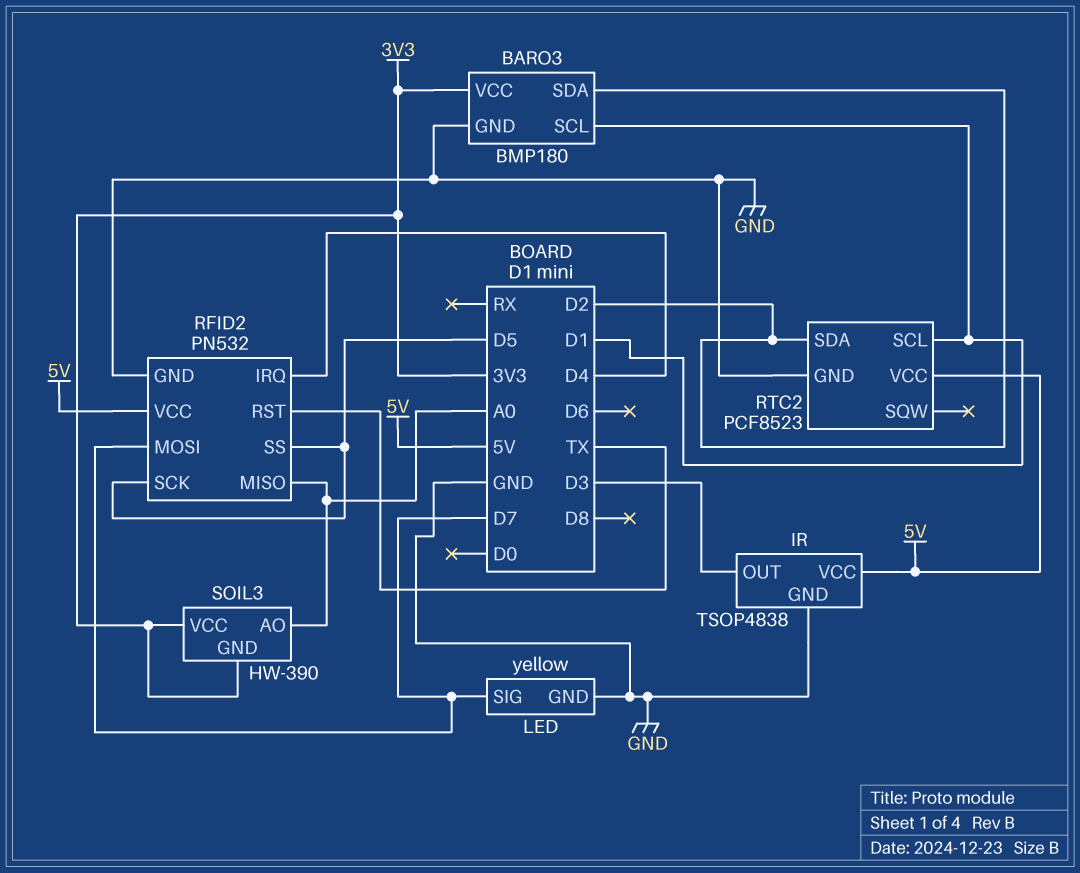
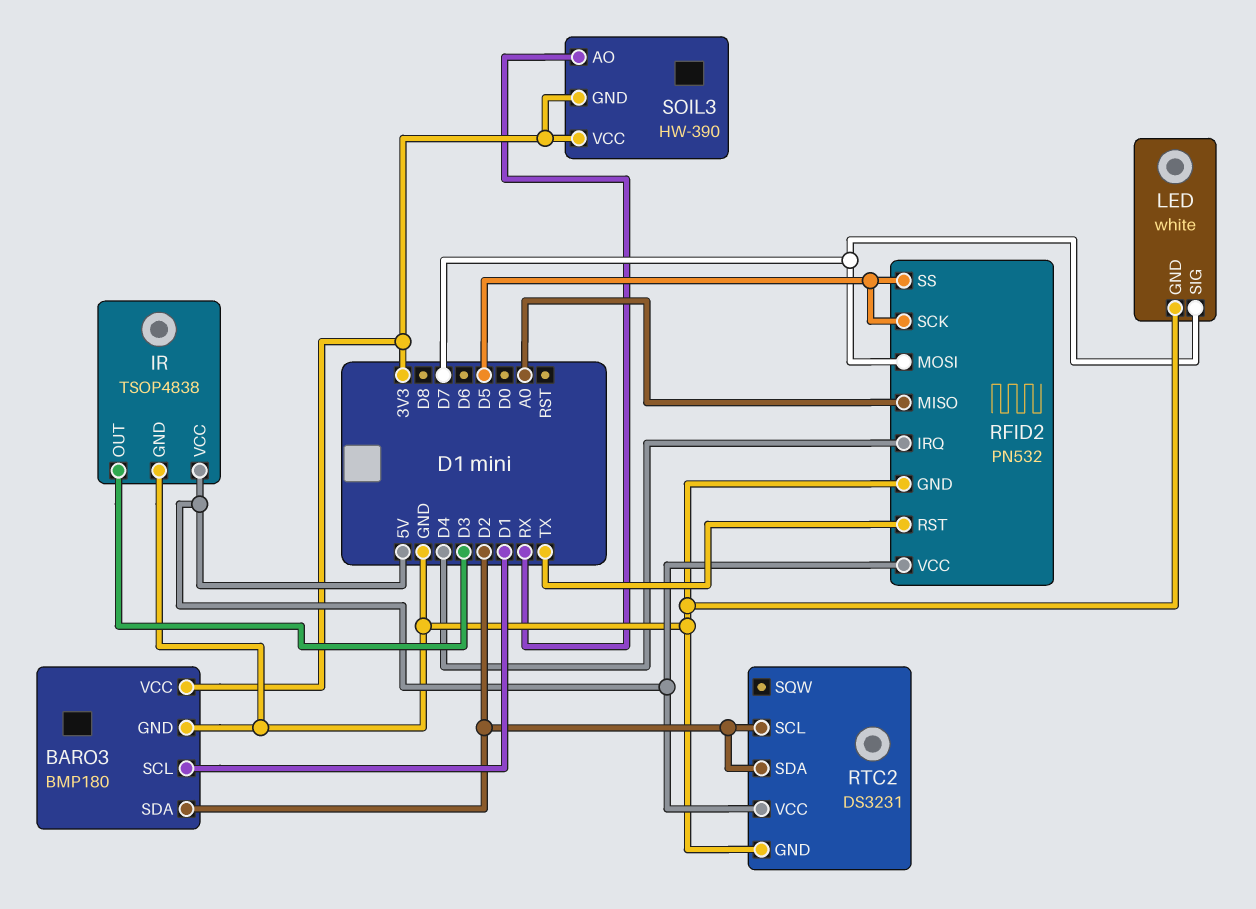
LED: yellow -> white
RTC2: PCF8523 -> DS3231
RTC2 pin SCL: D1 -> D2
SOIL3 pin AO: A0 -> RX

